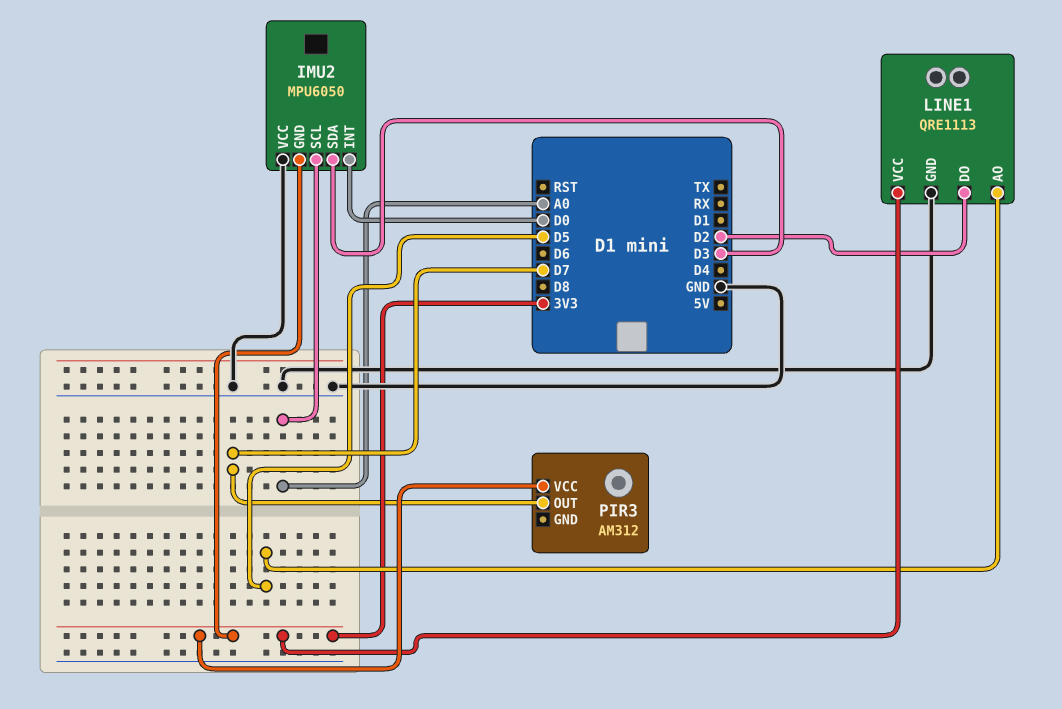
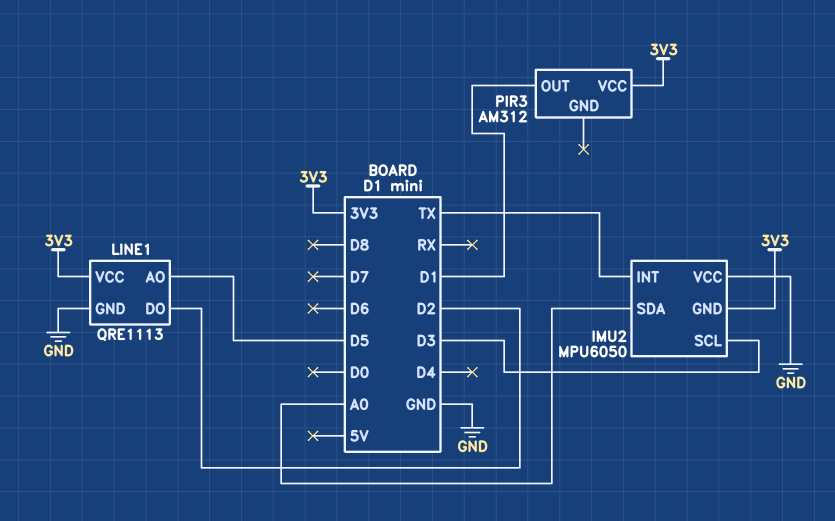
IMU2 pin INT: D0 -> TX
IMU2 pin SCL: A0 -> D3
IMU2 pin SDA: D3 -> A0
PIR3 pin OUT: D7 -> D1

